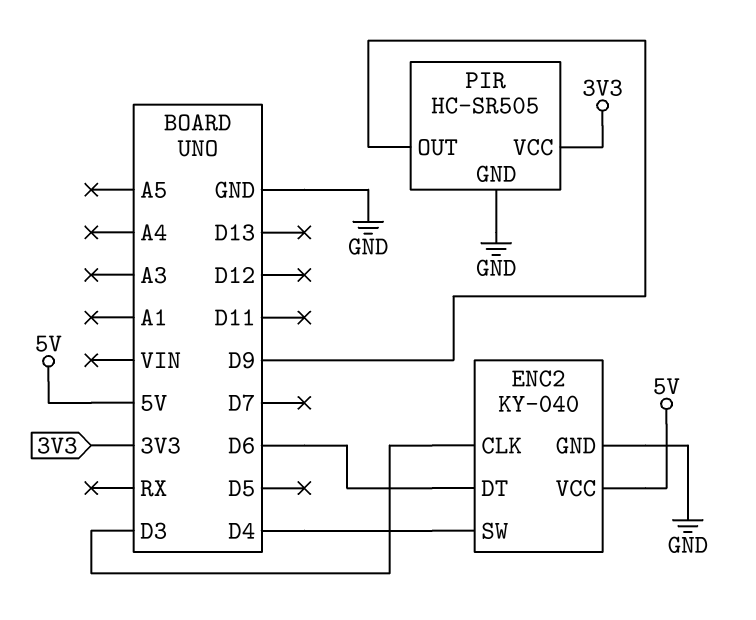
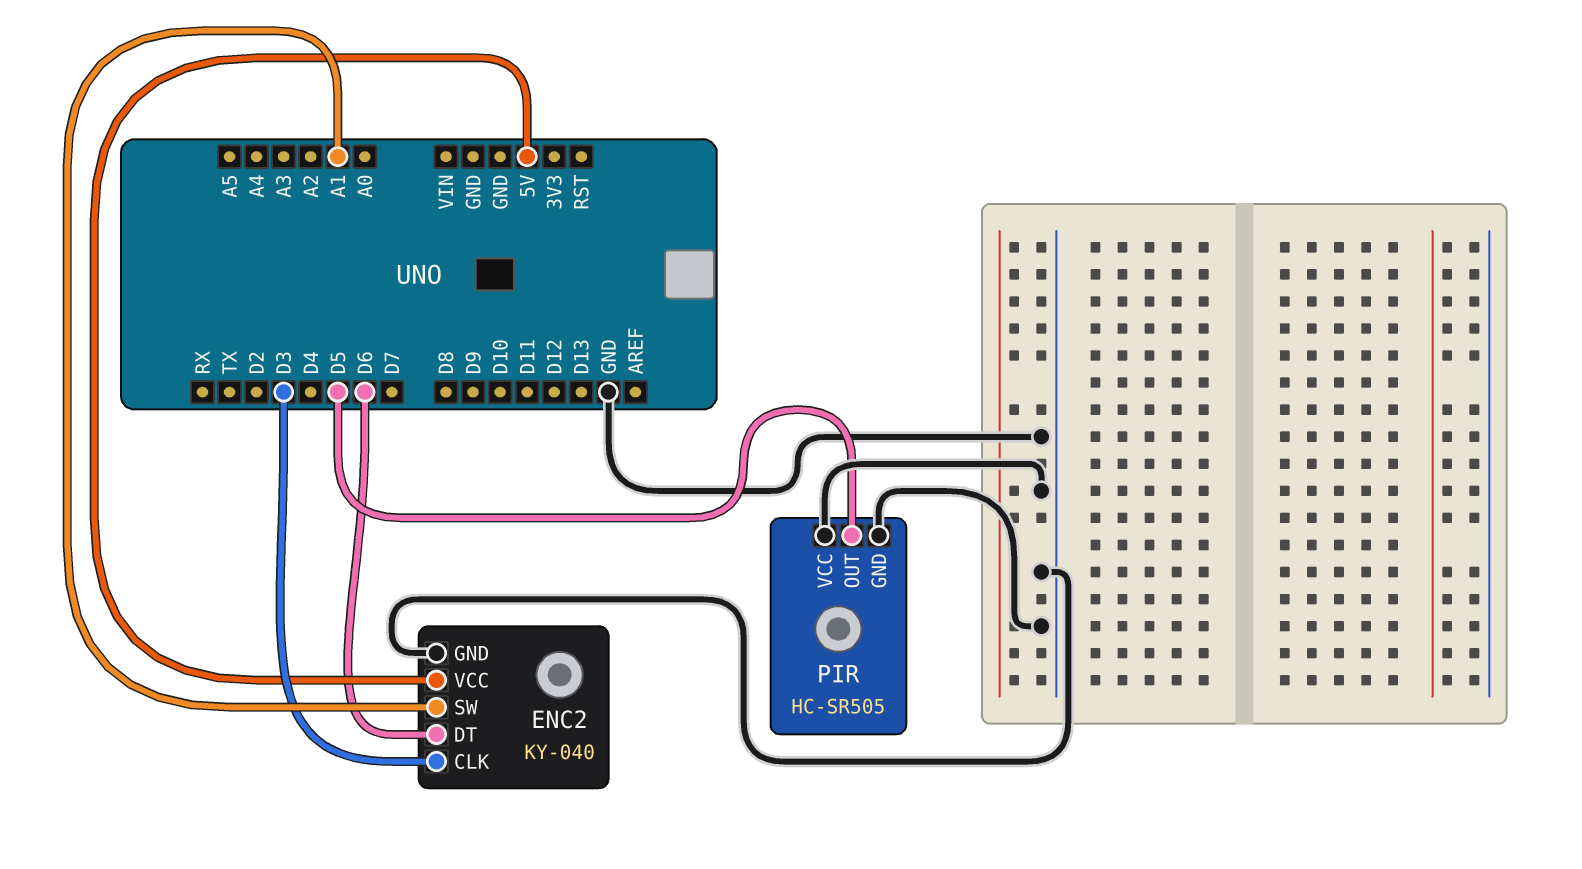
ENC2 pin SW: D4 -> A1
PIR pin OUT: D9 -> D5
PIR pin VCC: 3V3 -> GND

